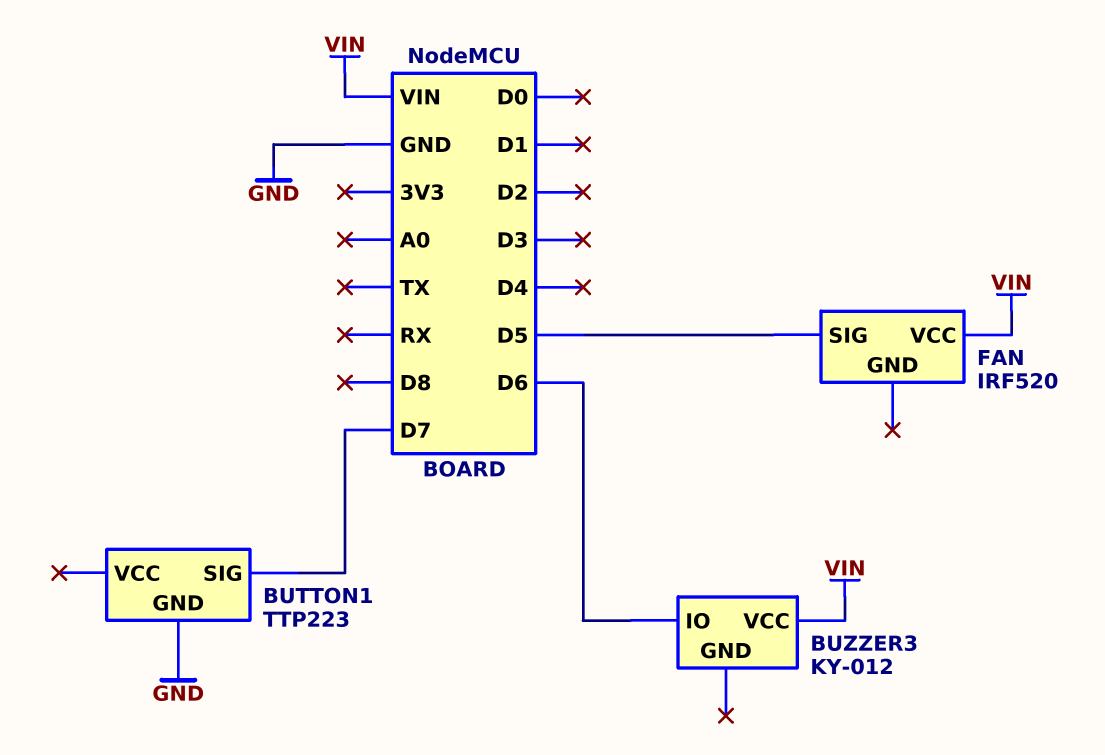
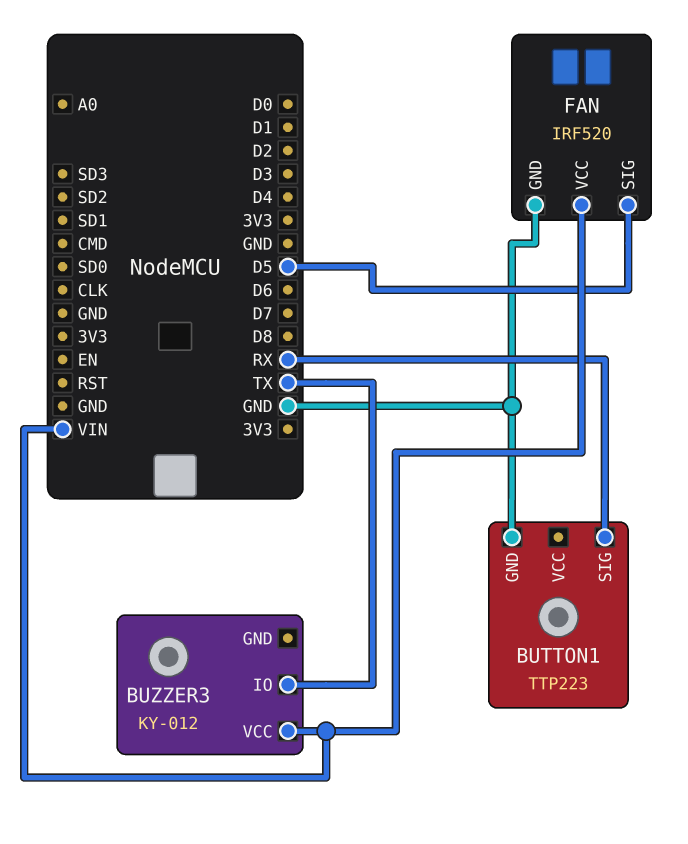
BUTTON1 pin SIG: D7 -> RX
BUZZER3 pin IO: D6 -> TX
FAN pin GND: none -> GND

